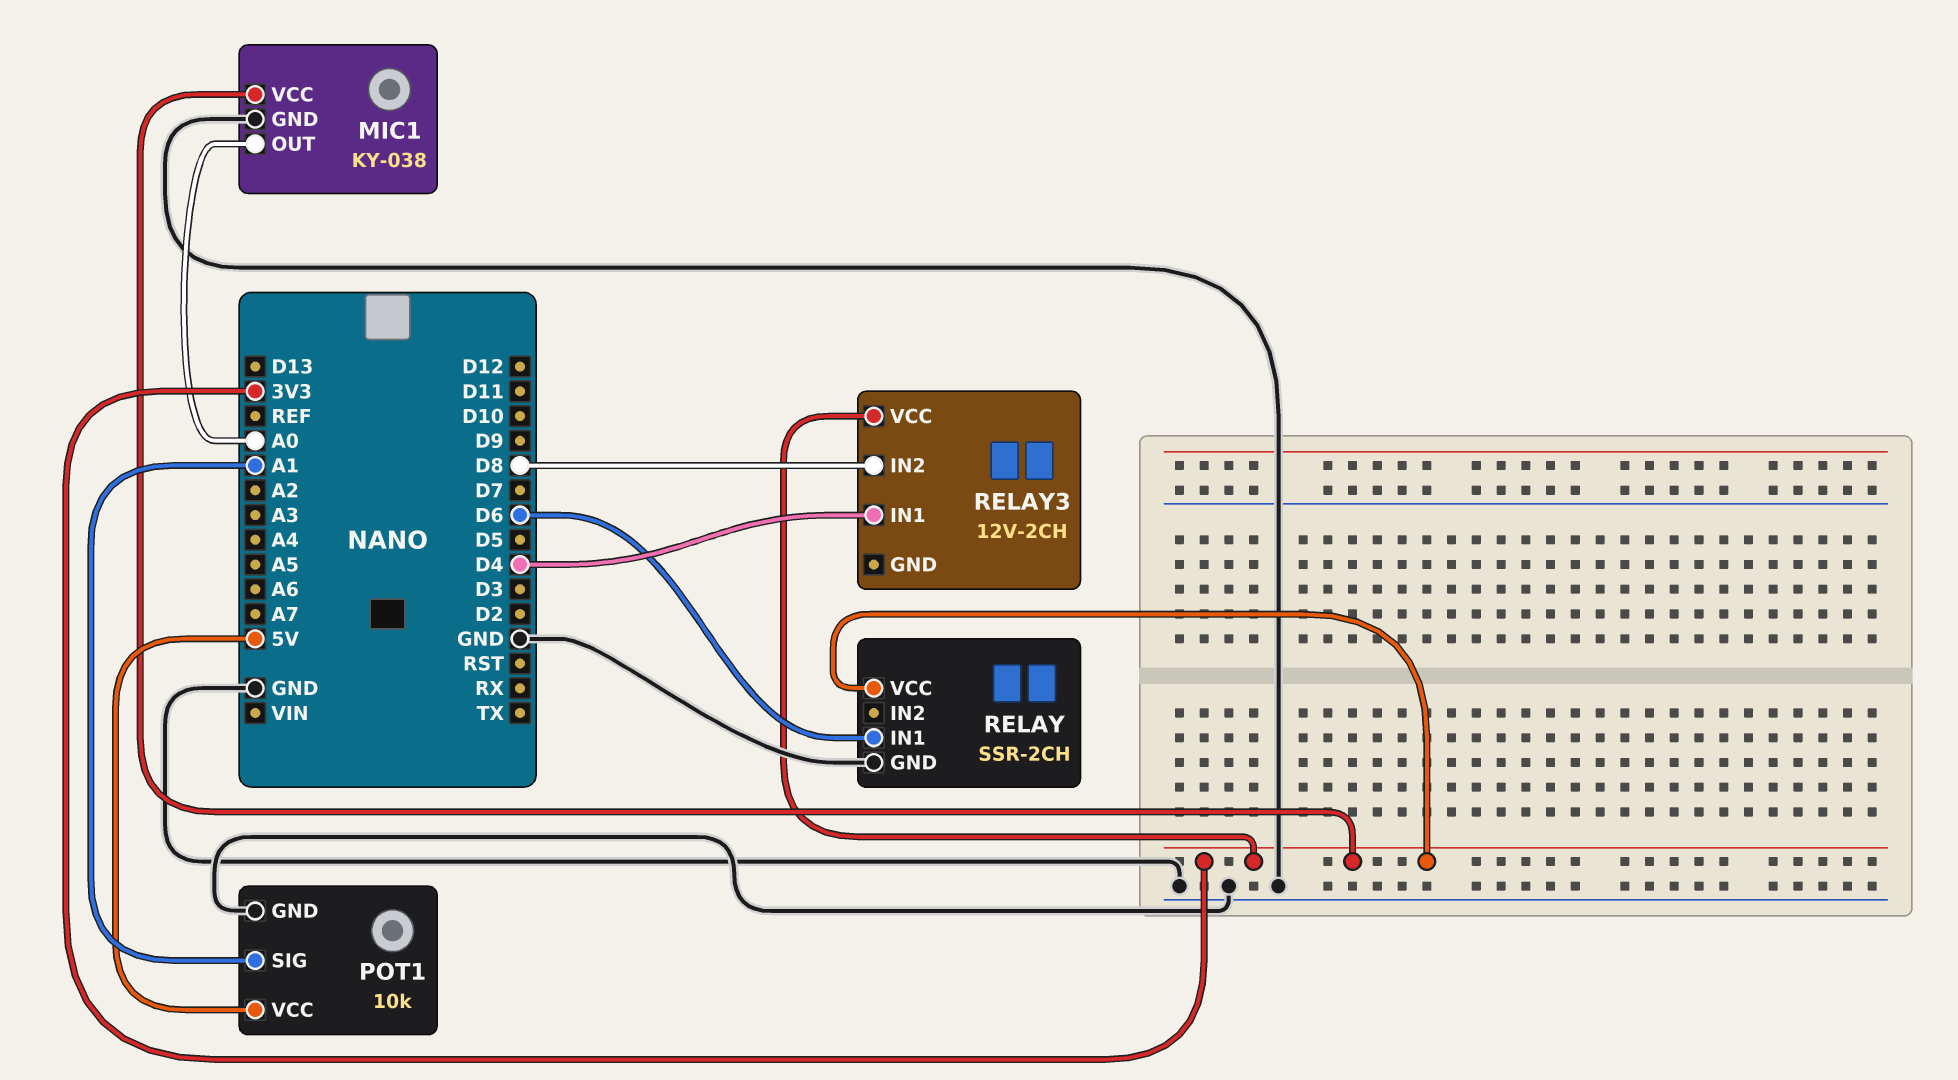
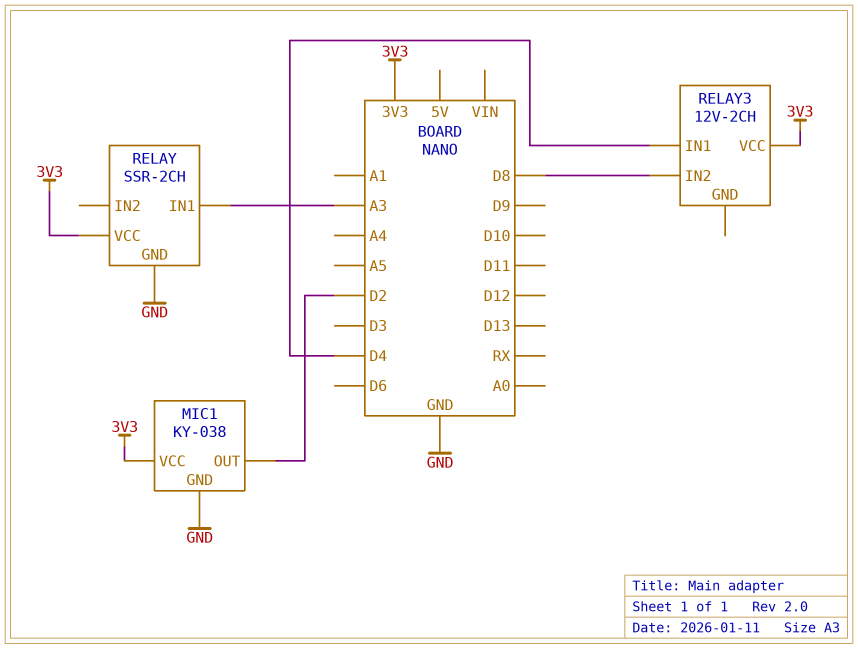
MIC1 pin OUT: A0 -> D2
POT1: 10k -> none
POT1 pin GND: GND -> none
POT1 pin SIG: A1 -> none
POT1 pin VCC: 5V -> none
RELAY pin IN1: D6 -> A3

